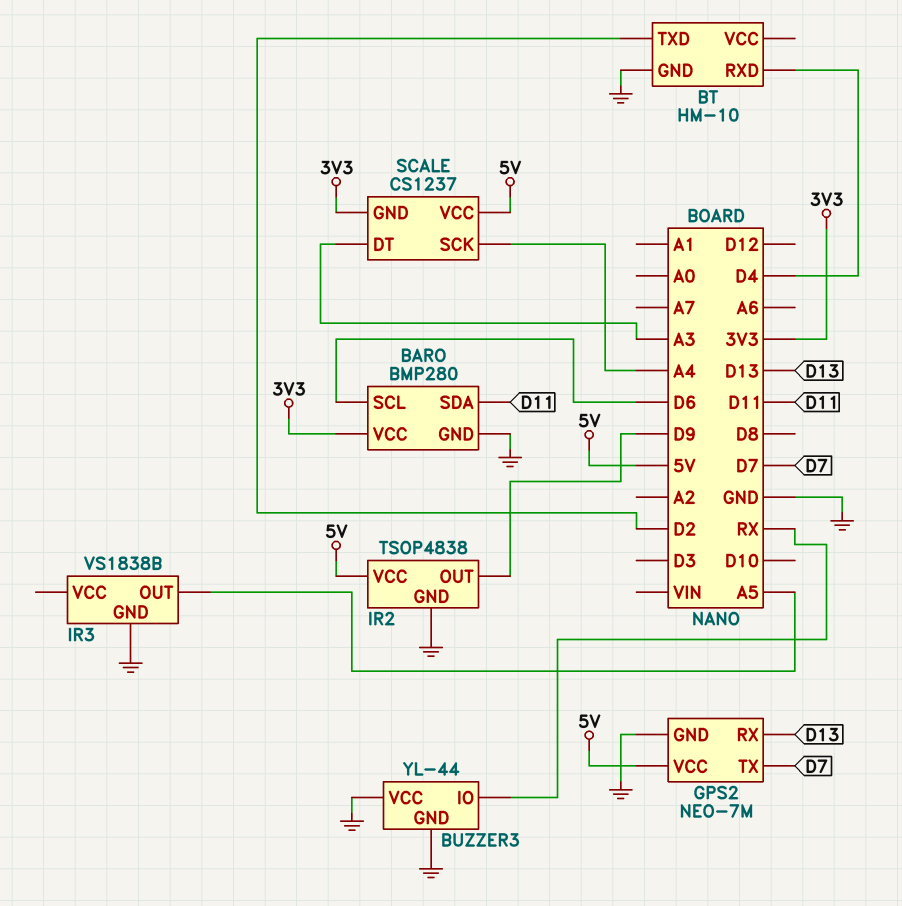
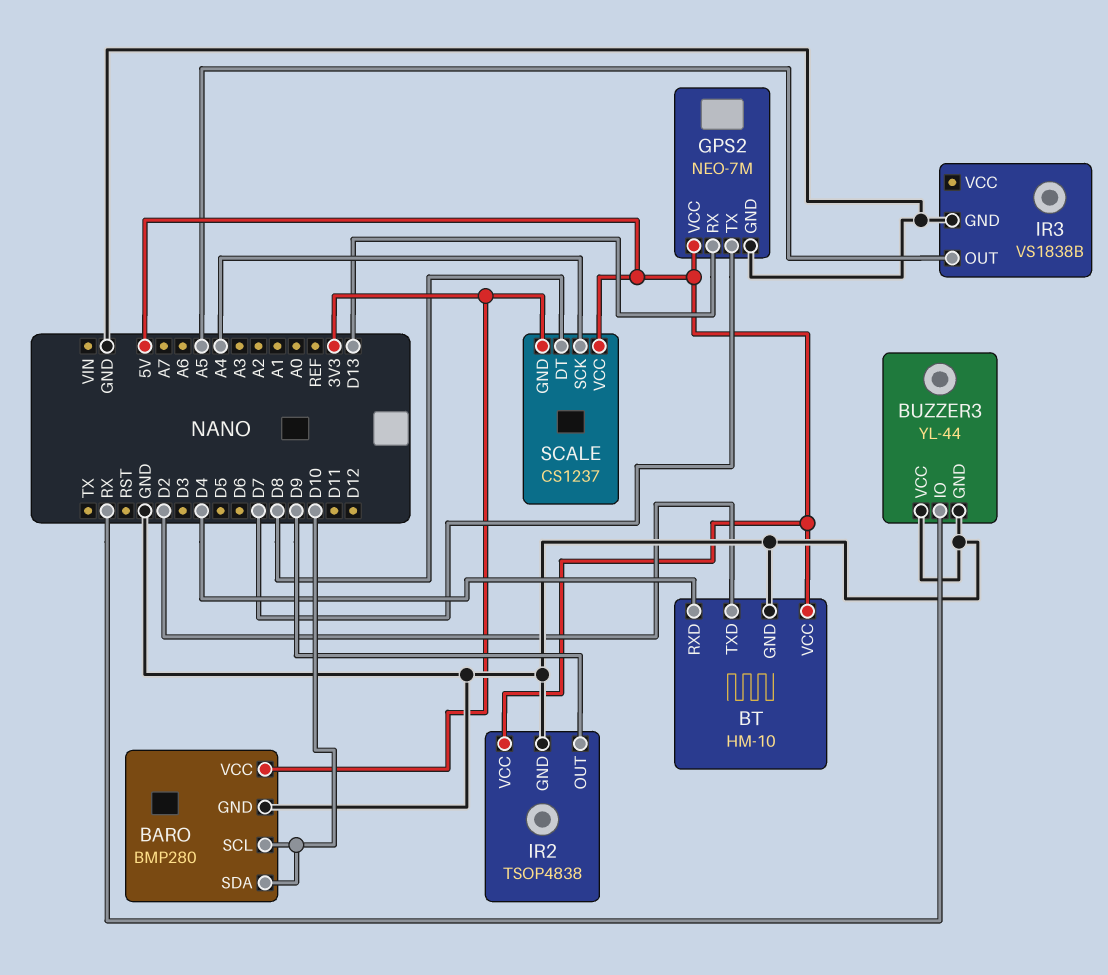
BARO pin SCL: D6 -> D10
BARO pin SDA: D11 -> D10
BT pin VCC: none -> 5V
SCALE pin DT: A3 -> D8

